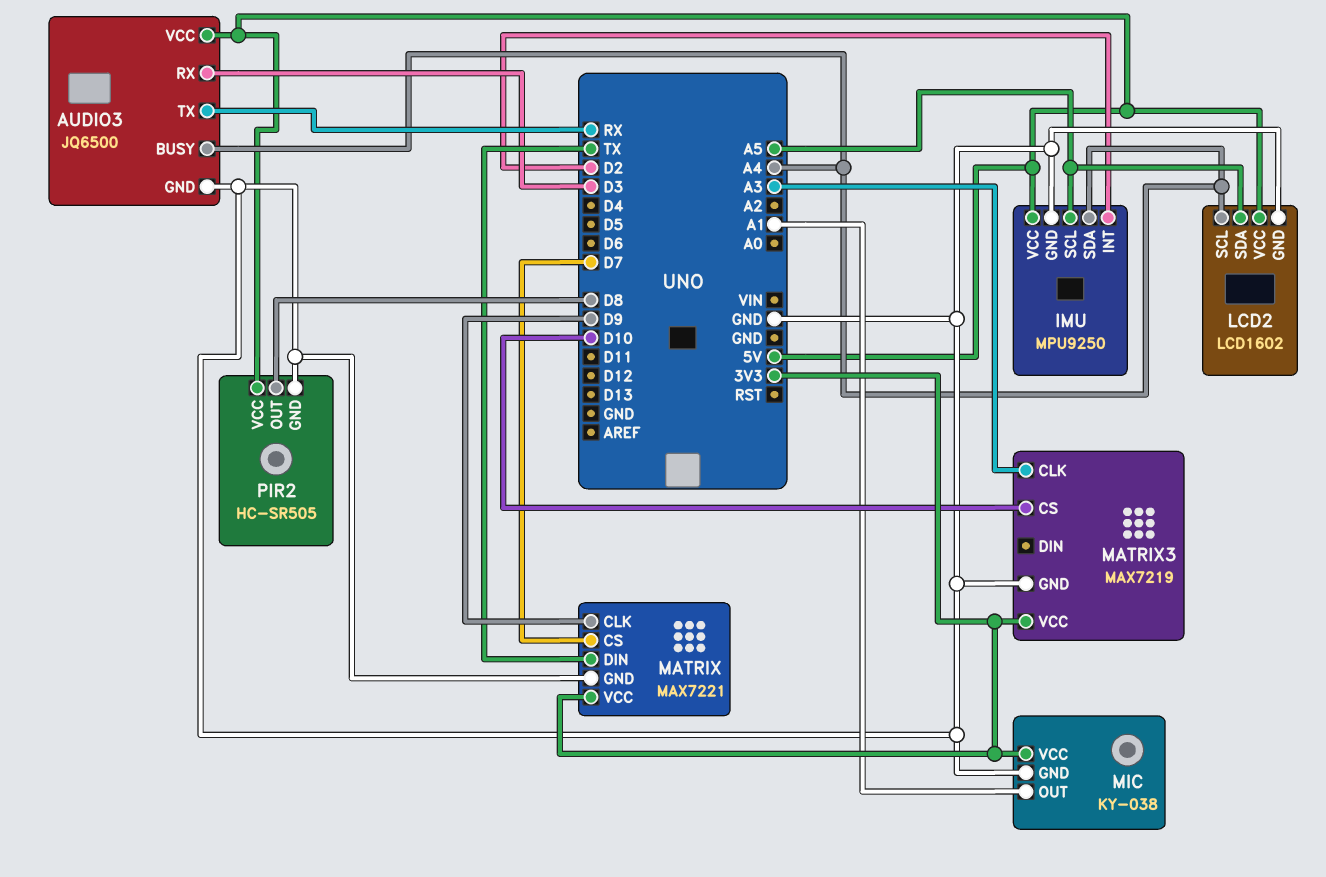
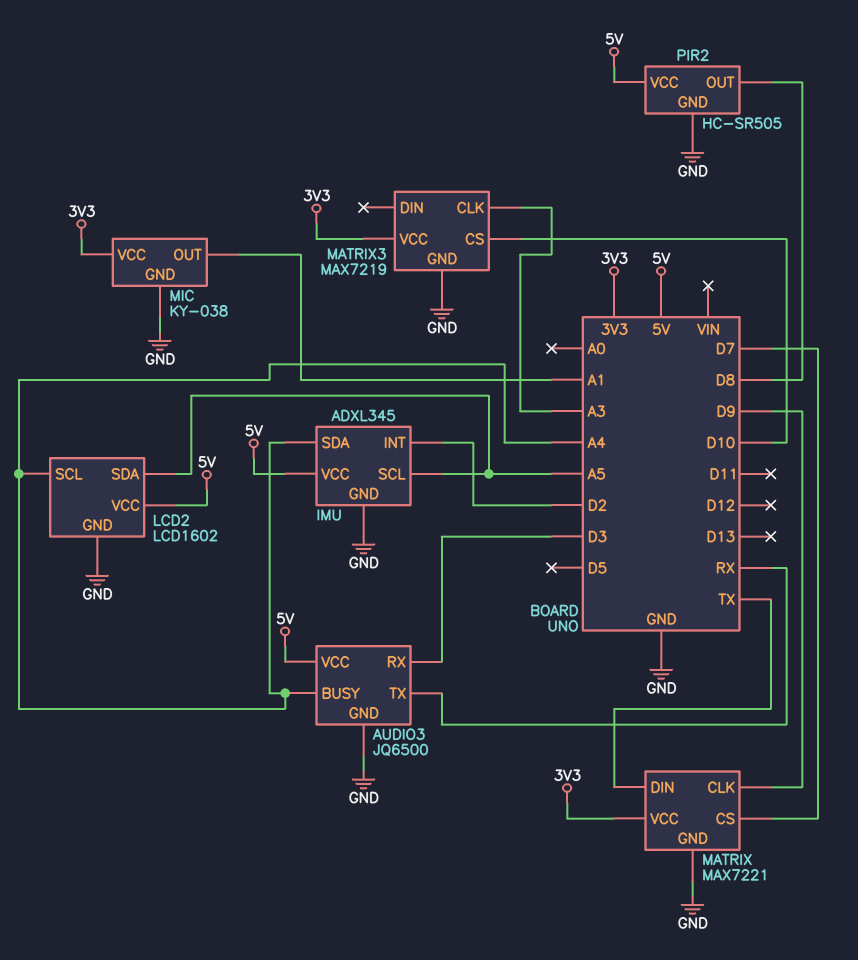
IMU: MPU9250 -> ADXL345

